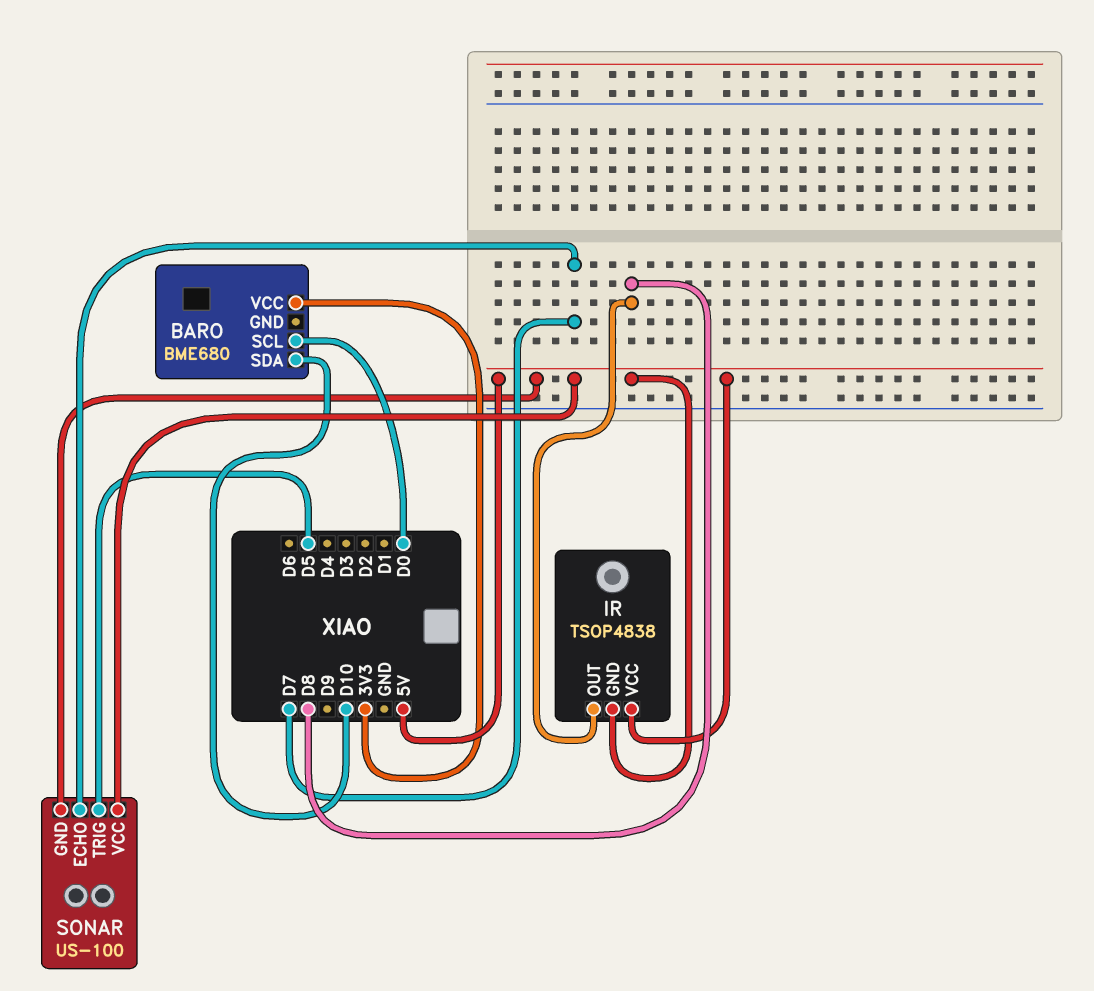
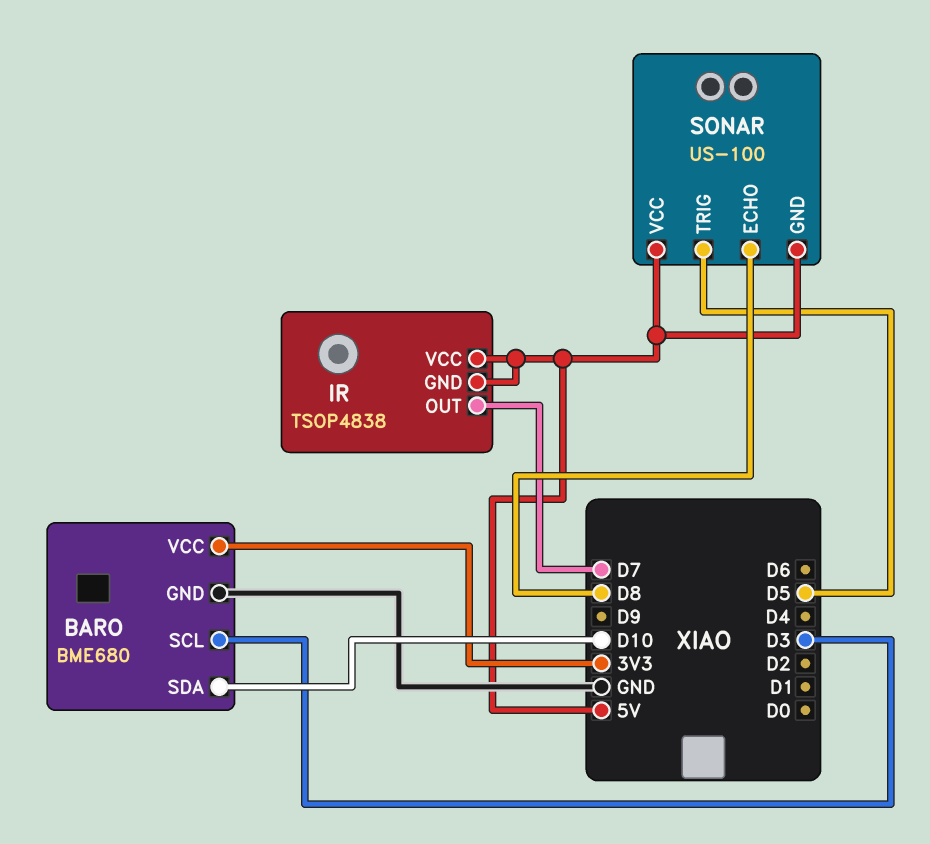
BARO pin GND: none -> GND
BARO pin SCL: D0 -> D3
IR pin OUT: D8 -> D7
SONAR pin ECHO: D7 -> D8

